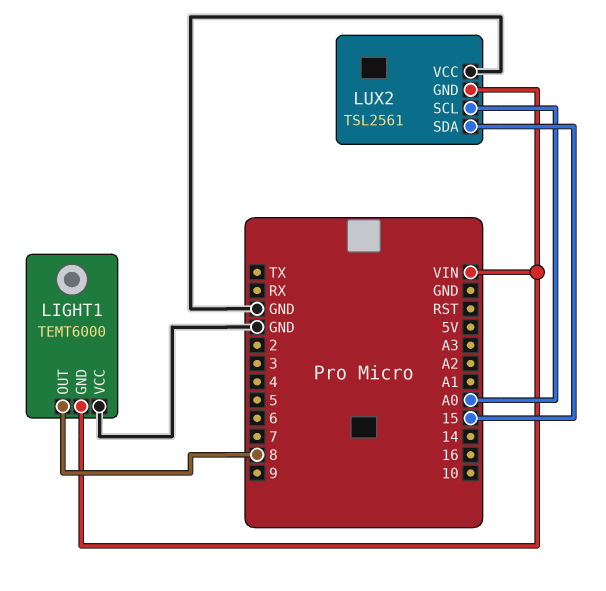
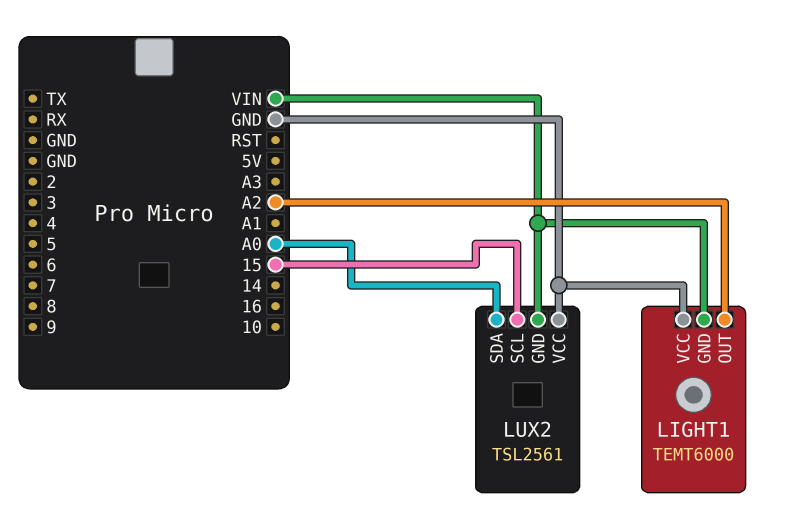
LIGHT1 pin OUT: 8 -> A2
LUX2 pin SCL: A0 -> 15
LUX2 pin SDA: 15 -> A0

